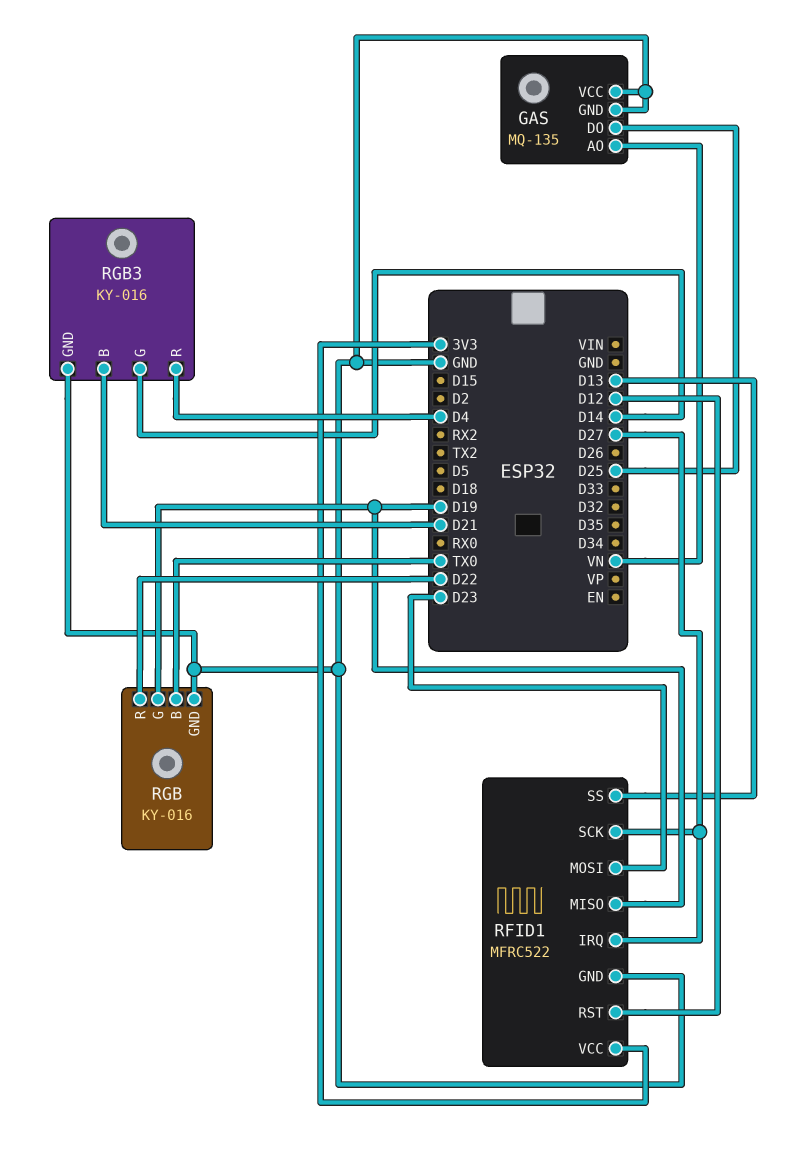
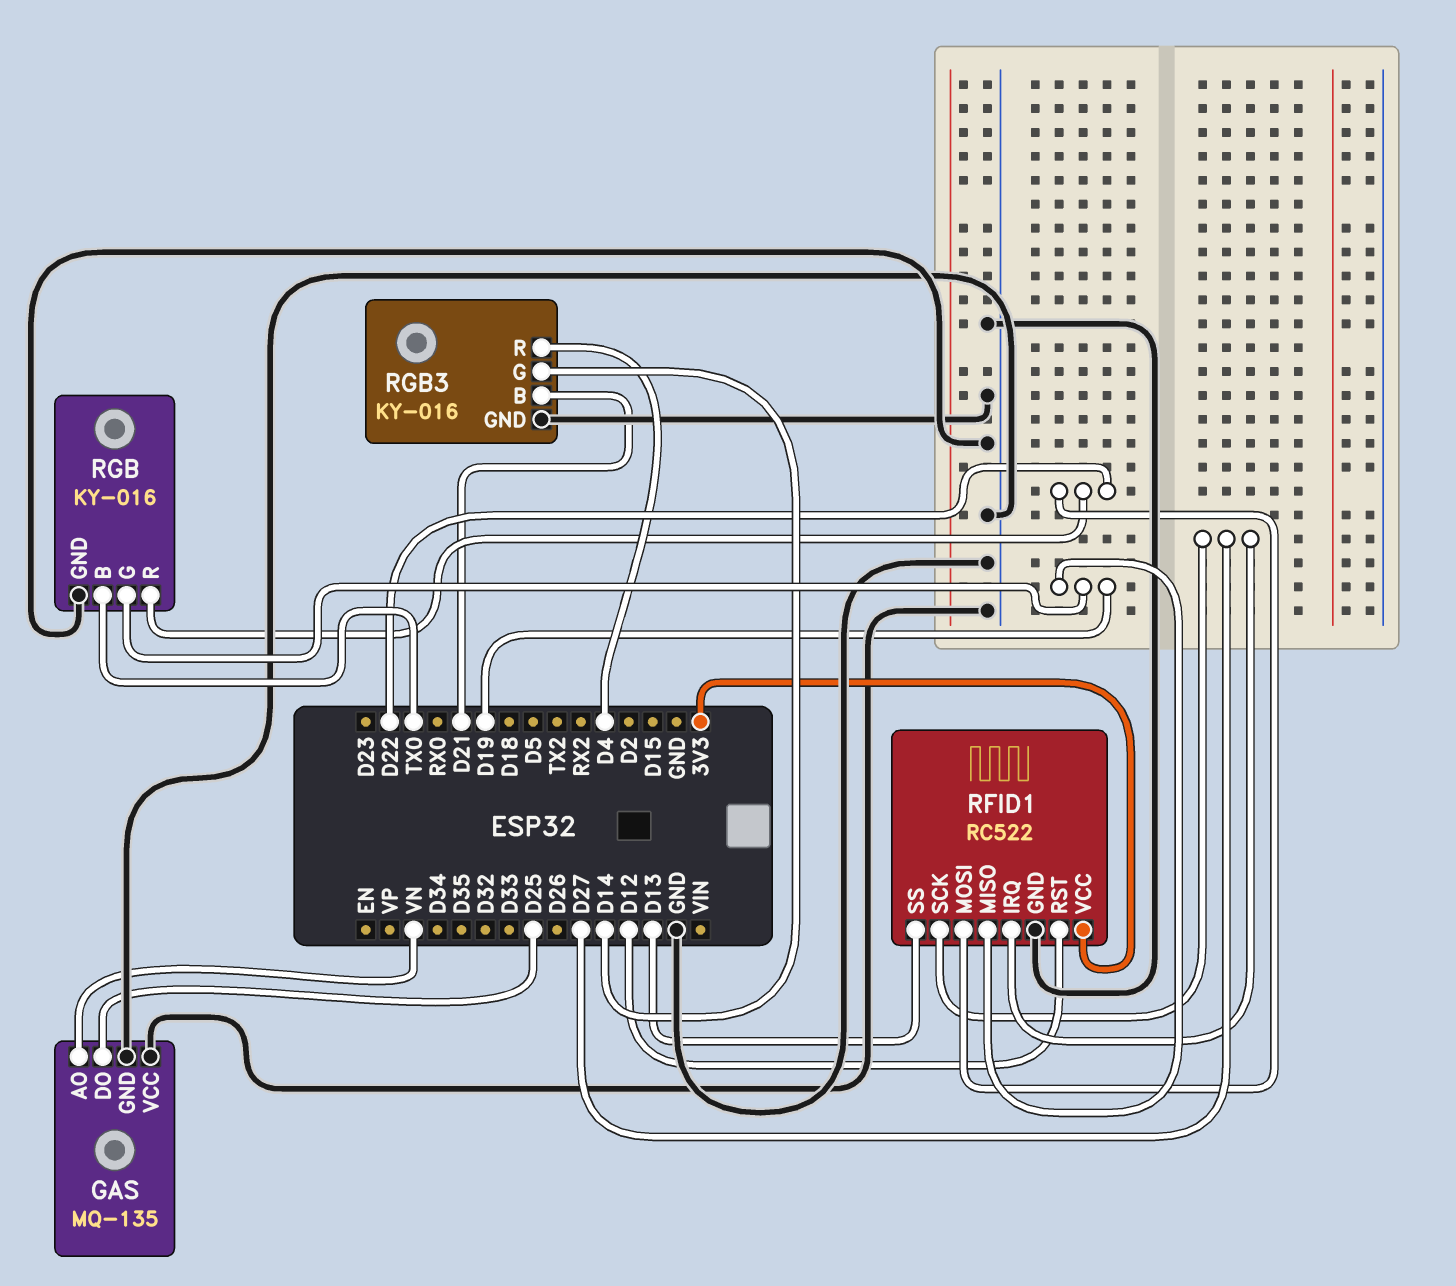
RFID1: MFRC522 -> RC522
RFID1 pin MOSI: D23 -> D22

